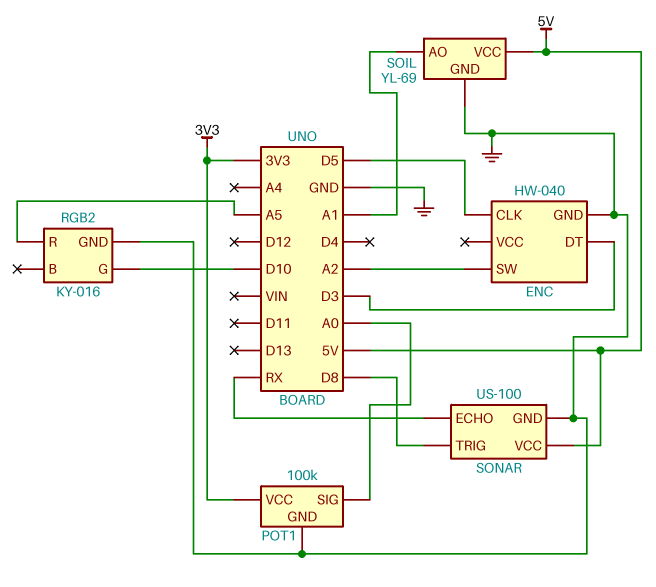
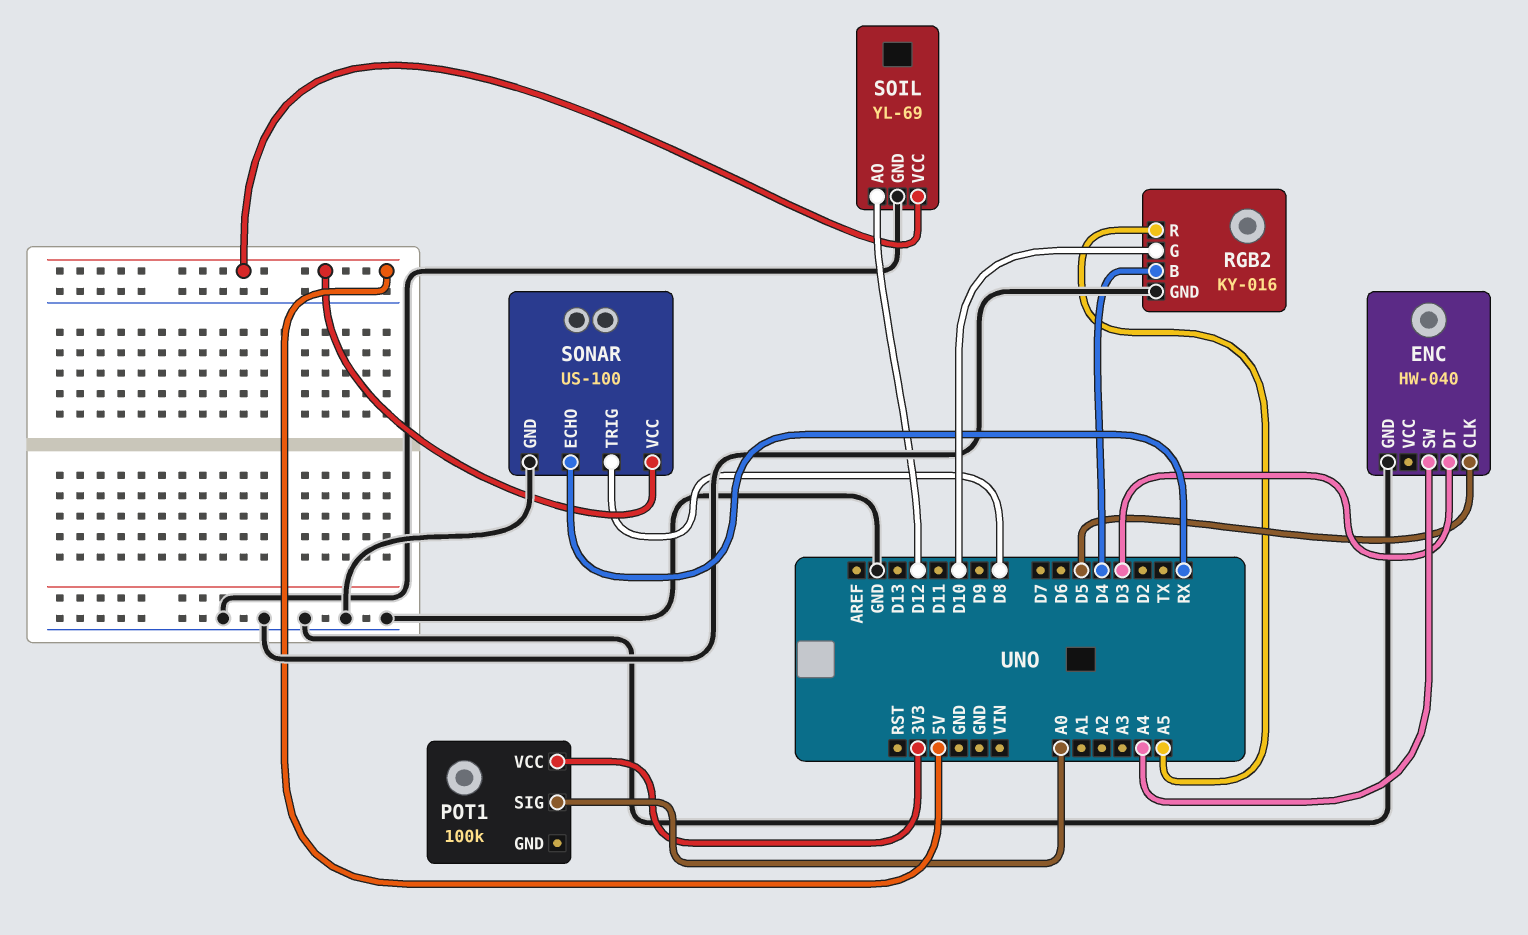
ENC pin SW: A2 -> A4
POT1 pin GND: GND -> none
RGB2 pin B: none -> D4
SOIL pin AO: A1 -> D12

